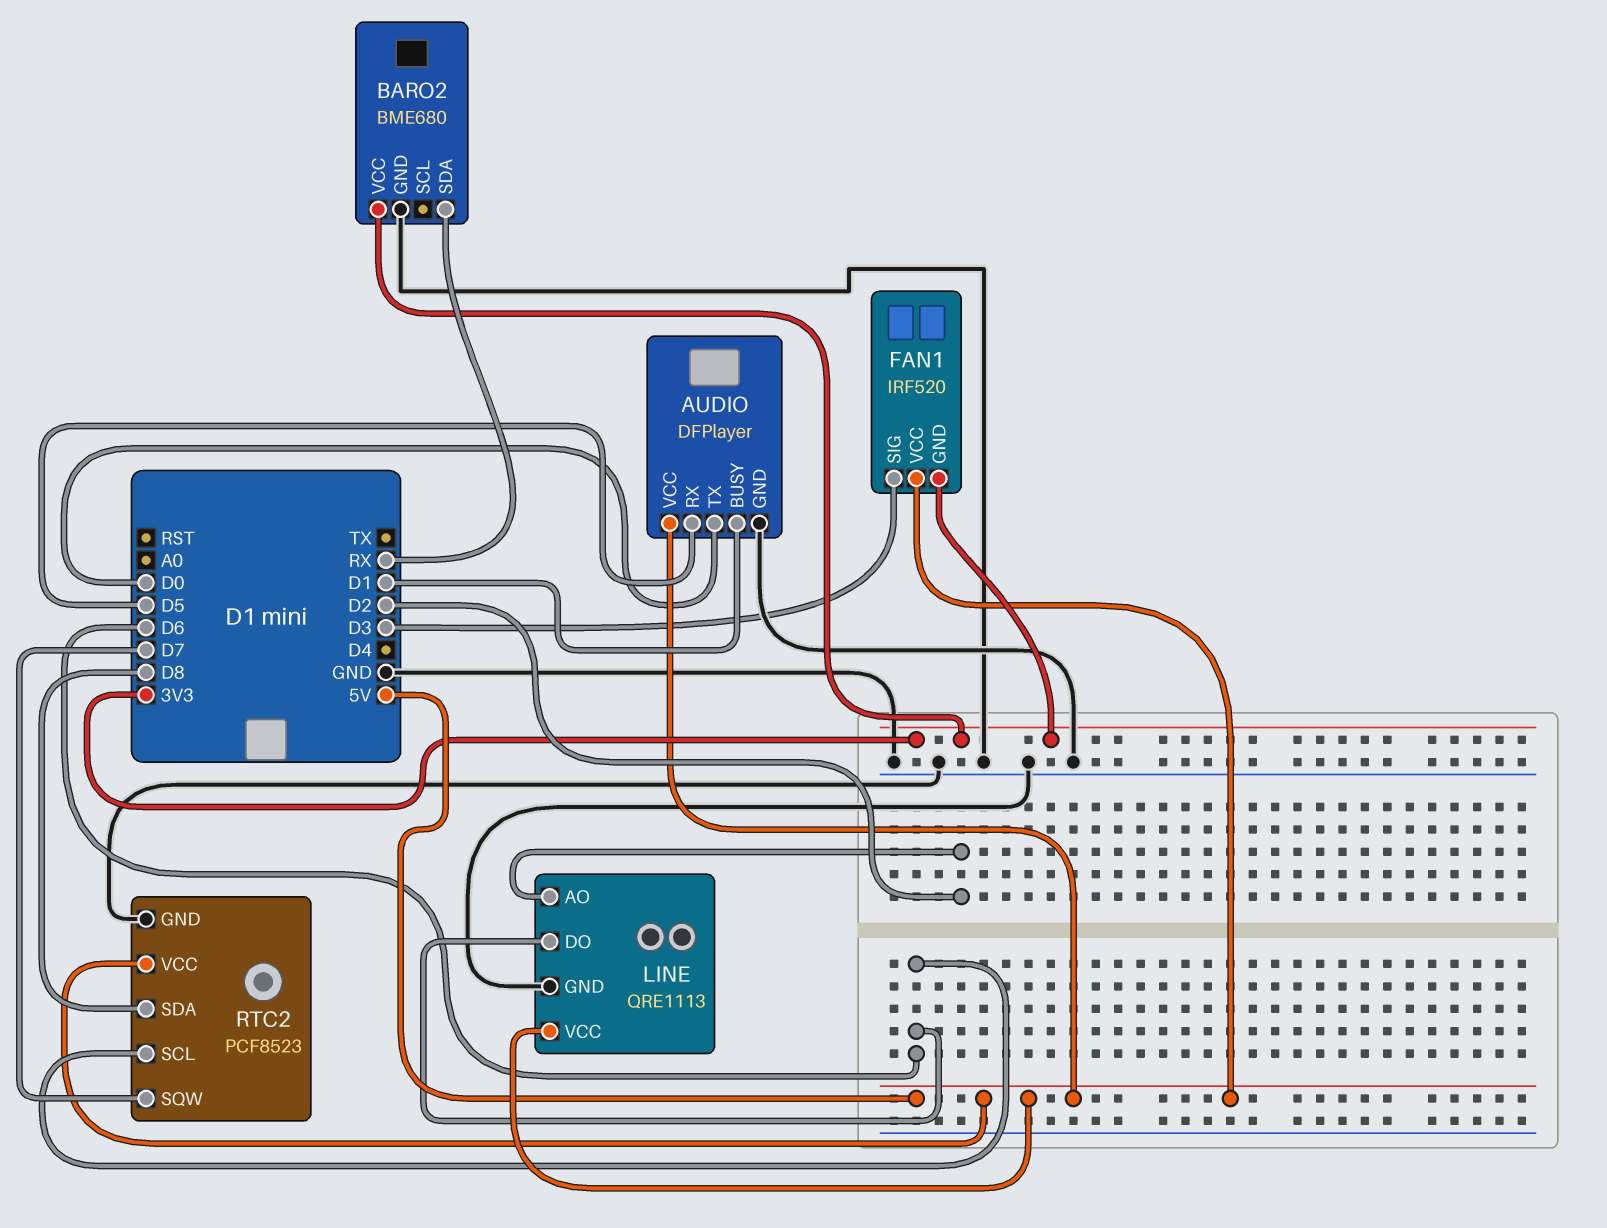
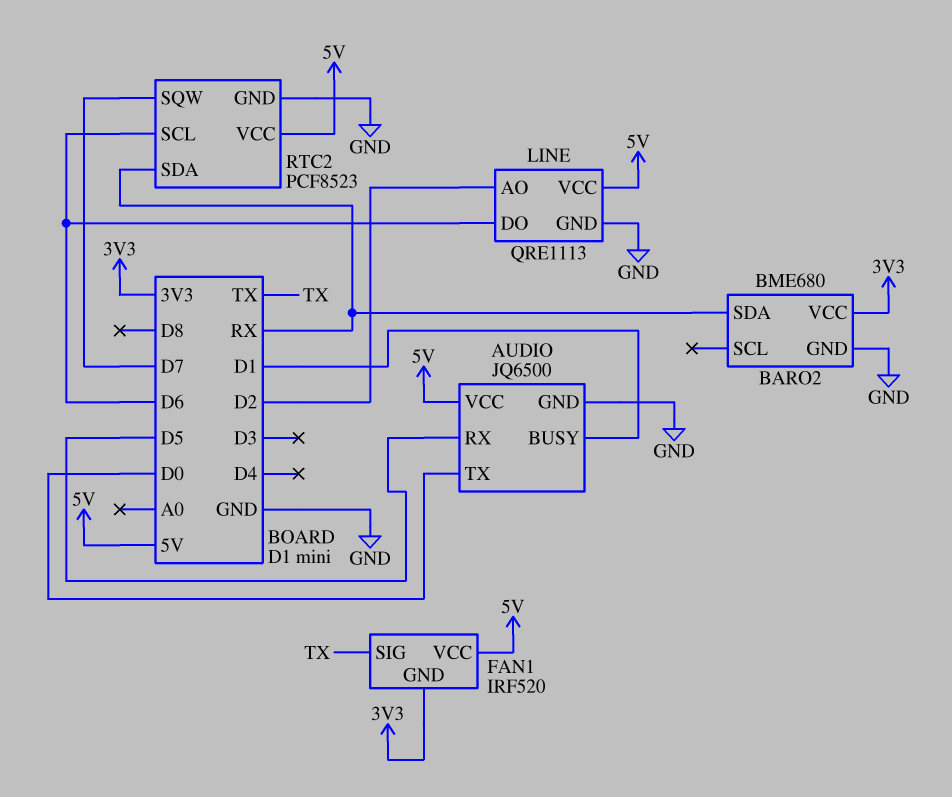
AUDIO: DFPlayer -> JQ6500
FAN1 pin SIG: D3 -> TX
RTC2 pin SDA: D8 -> RX

